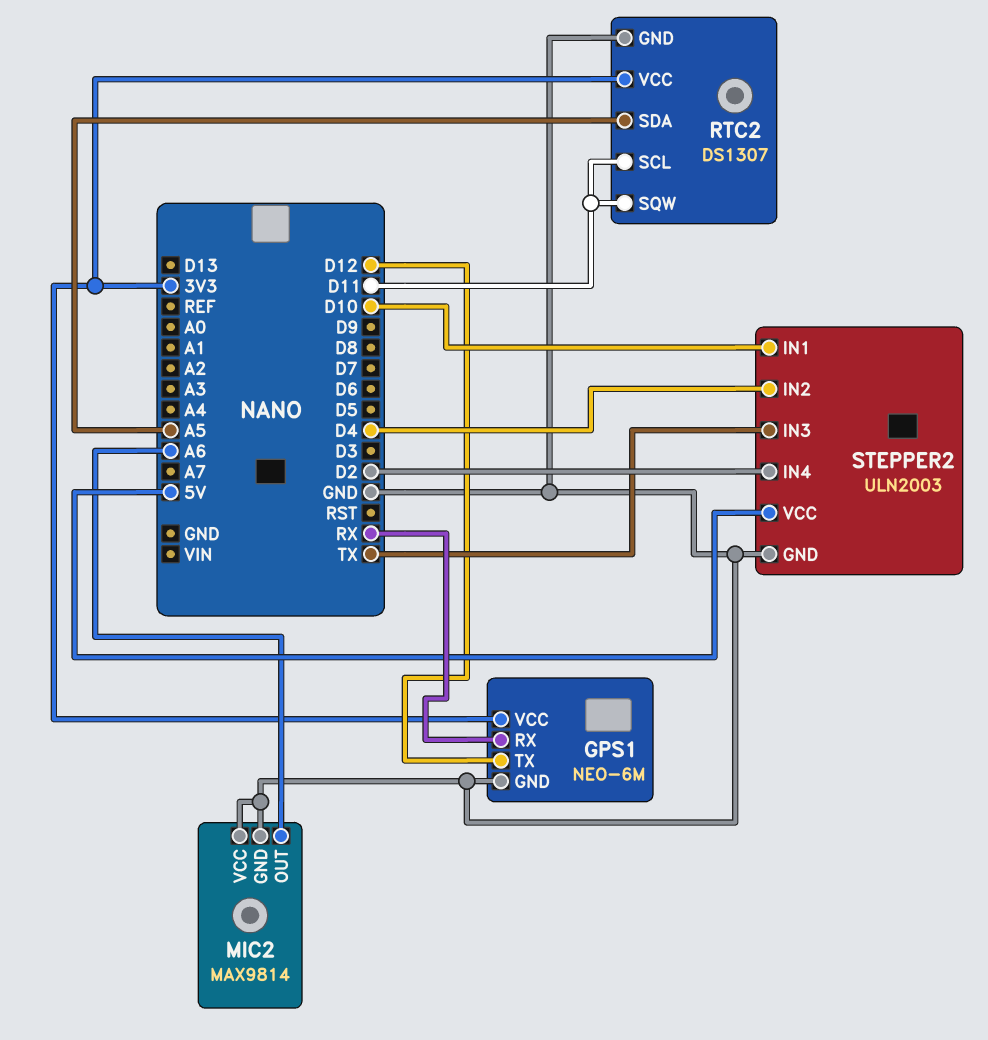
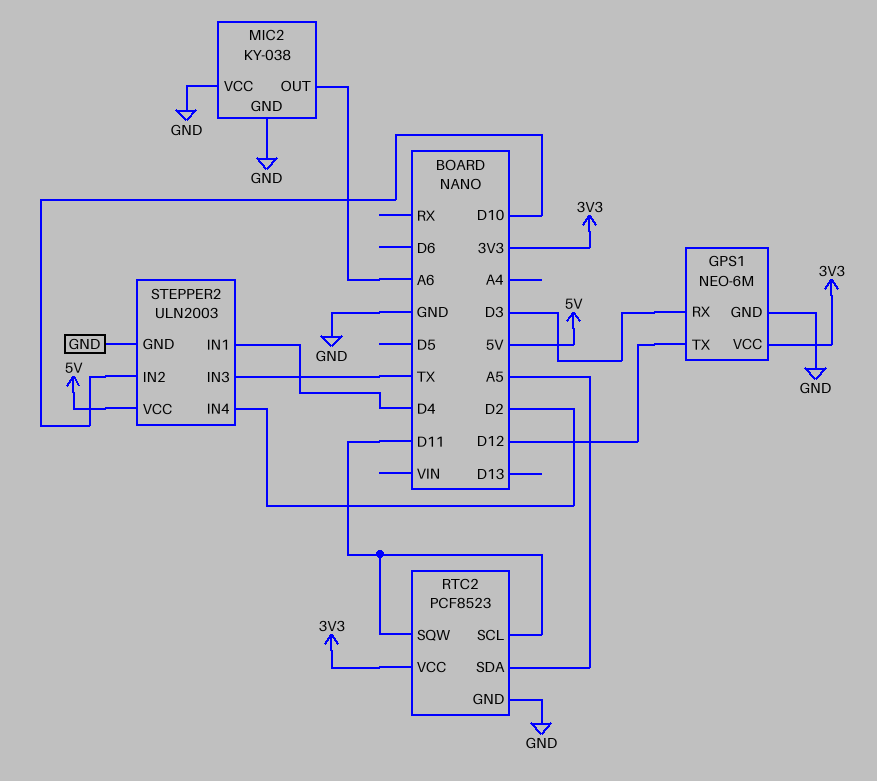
GPS1 pin RX: RX -> D3
MIC2: MAX9814 -> KY-038
RTC2: DS1307 -> PCF8523
STEPPER2 pin IN1: D10 -> D4
STEPPER2 pin IN2: D4 -> D10

